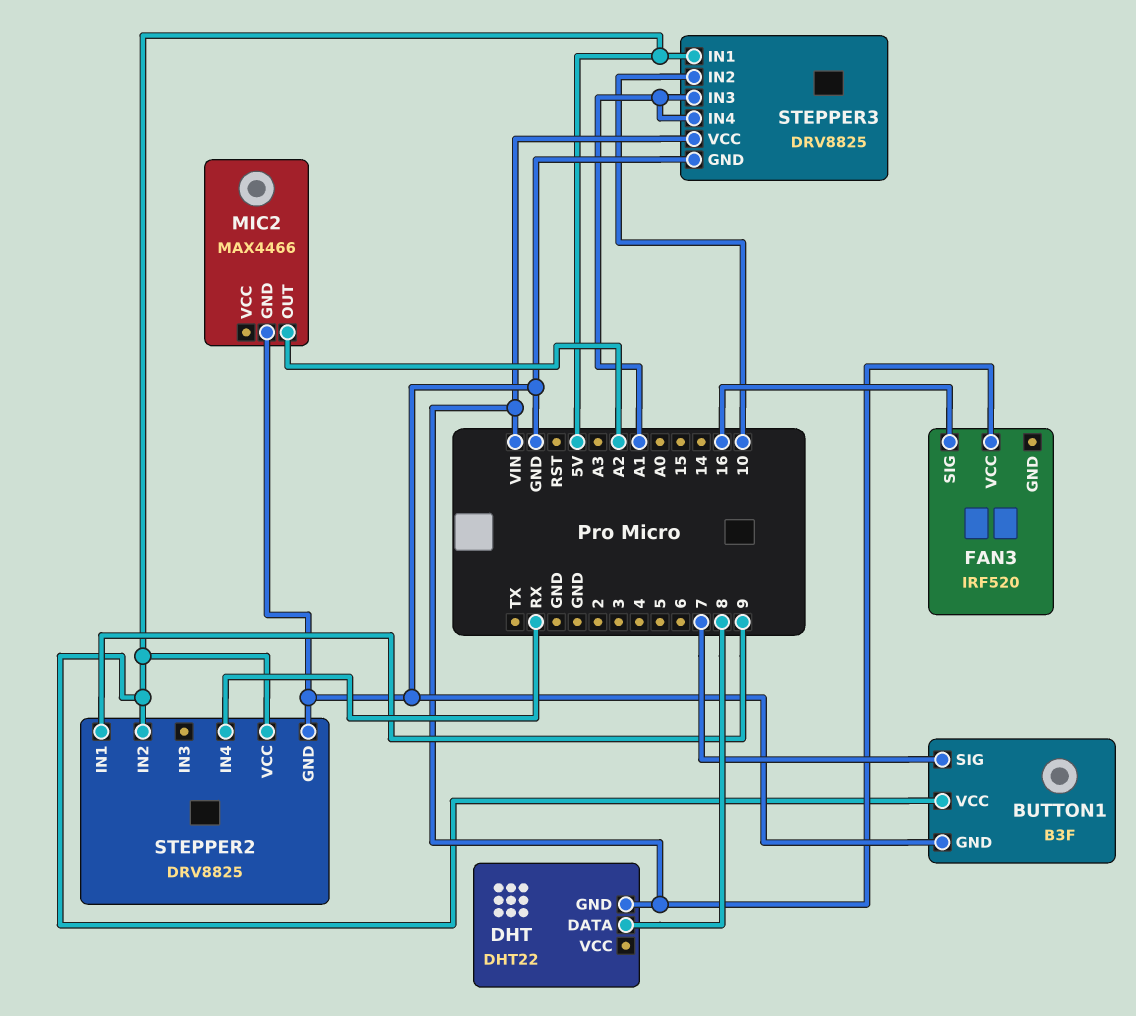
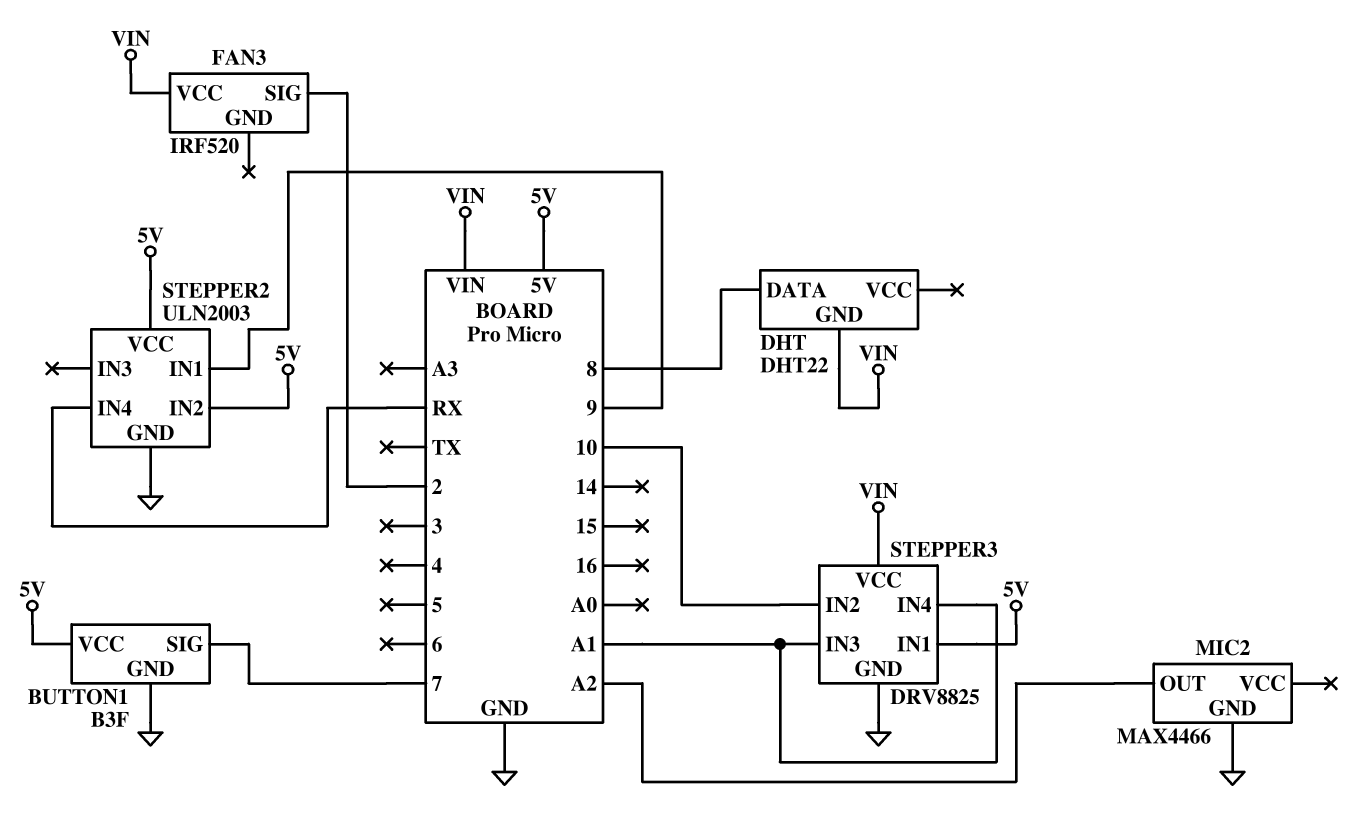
FAN3 pin SIG: 16 -> 2
STEPPER2: DRV8825 -> ULN2003

